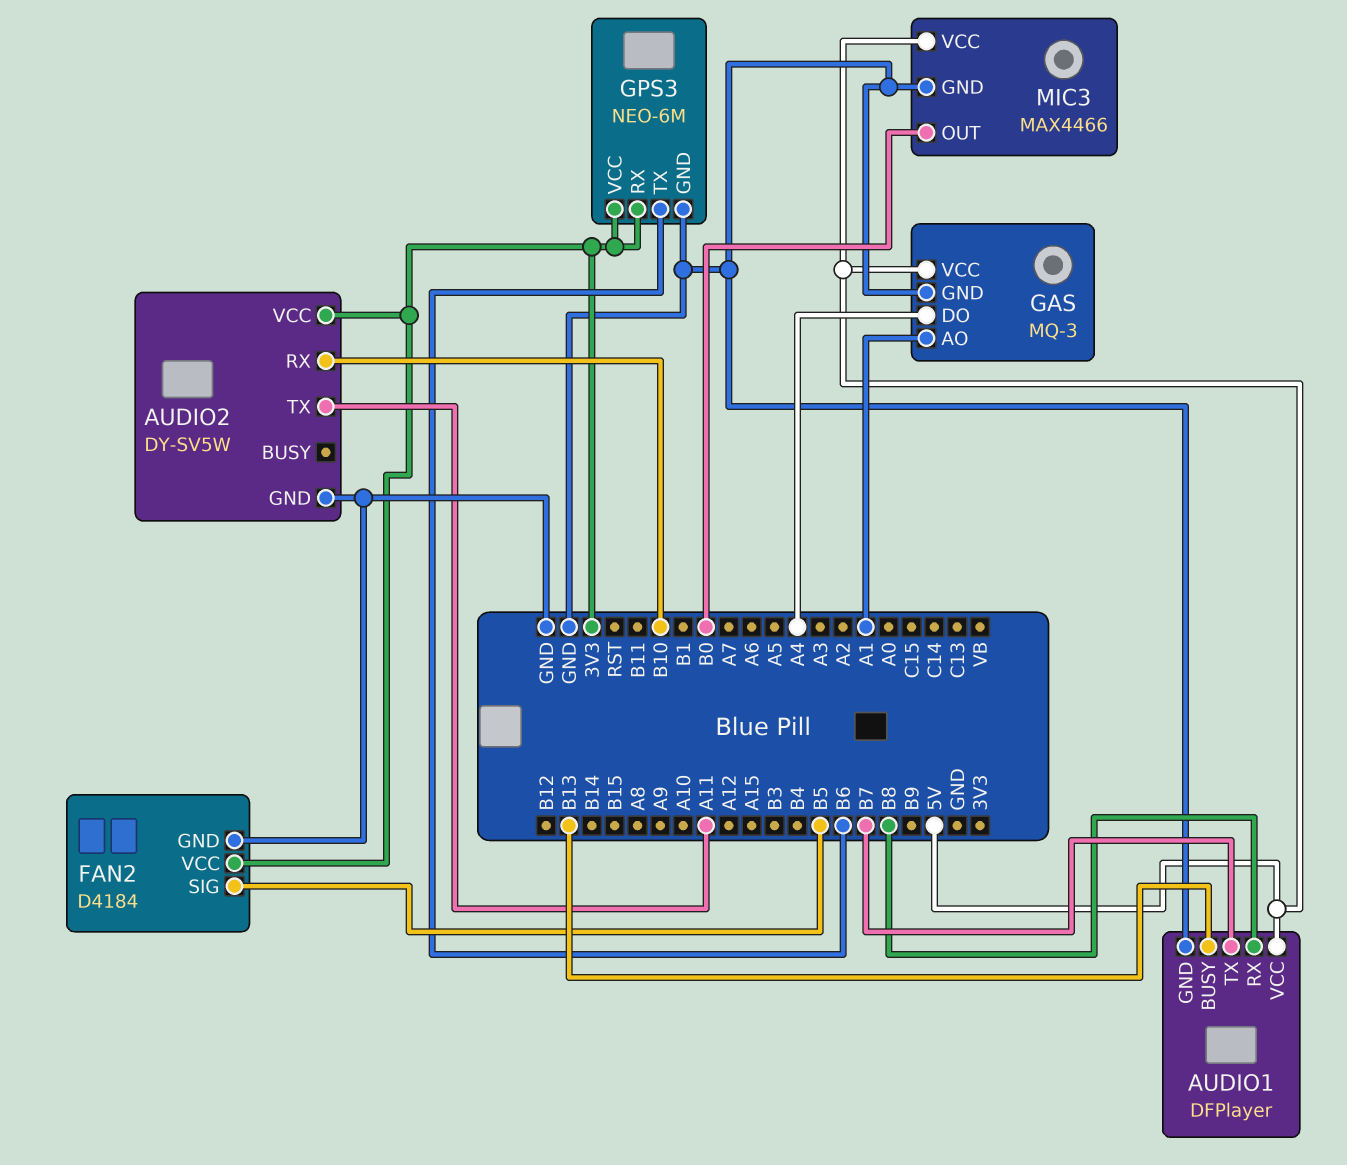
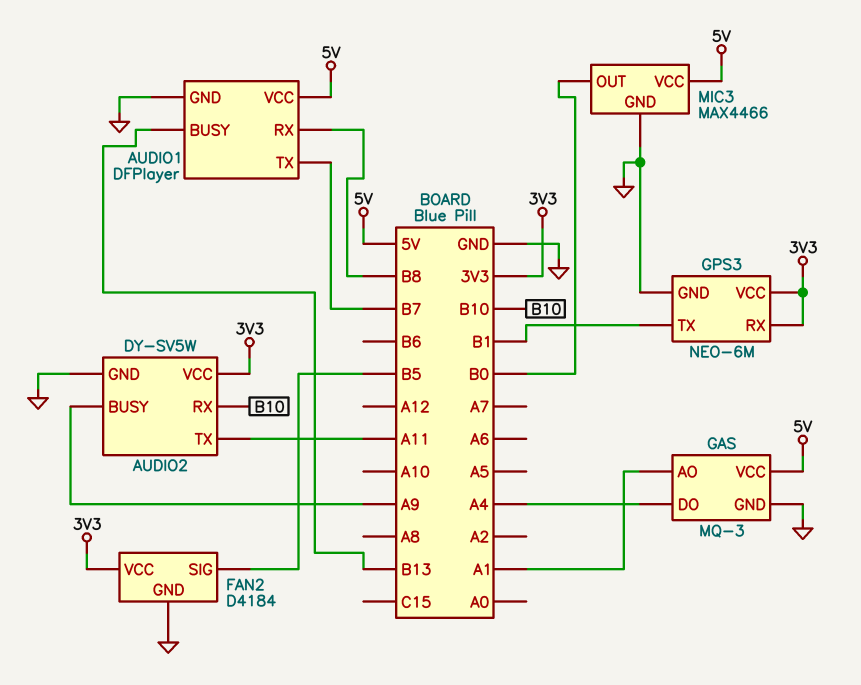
AUDIO2 pin BUSY: none -> A9
GPS3 pin TX: B6 -> B1

